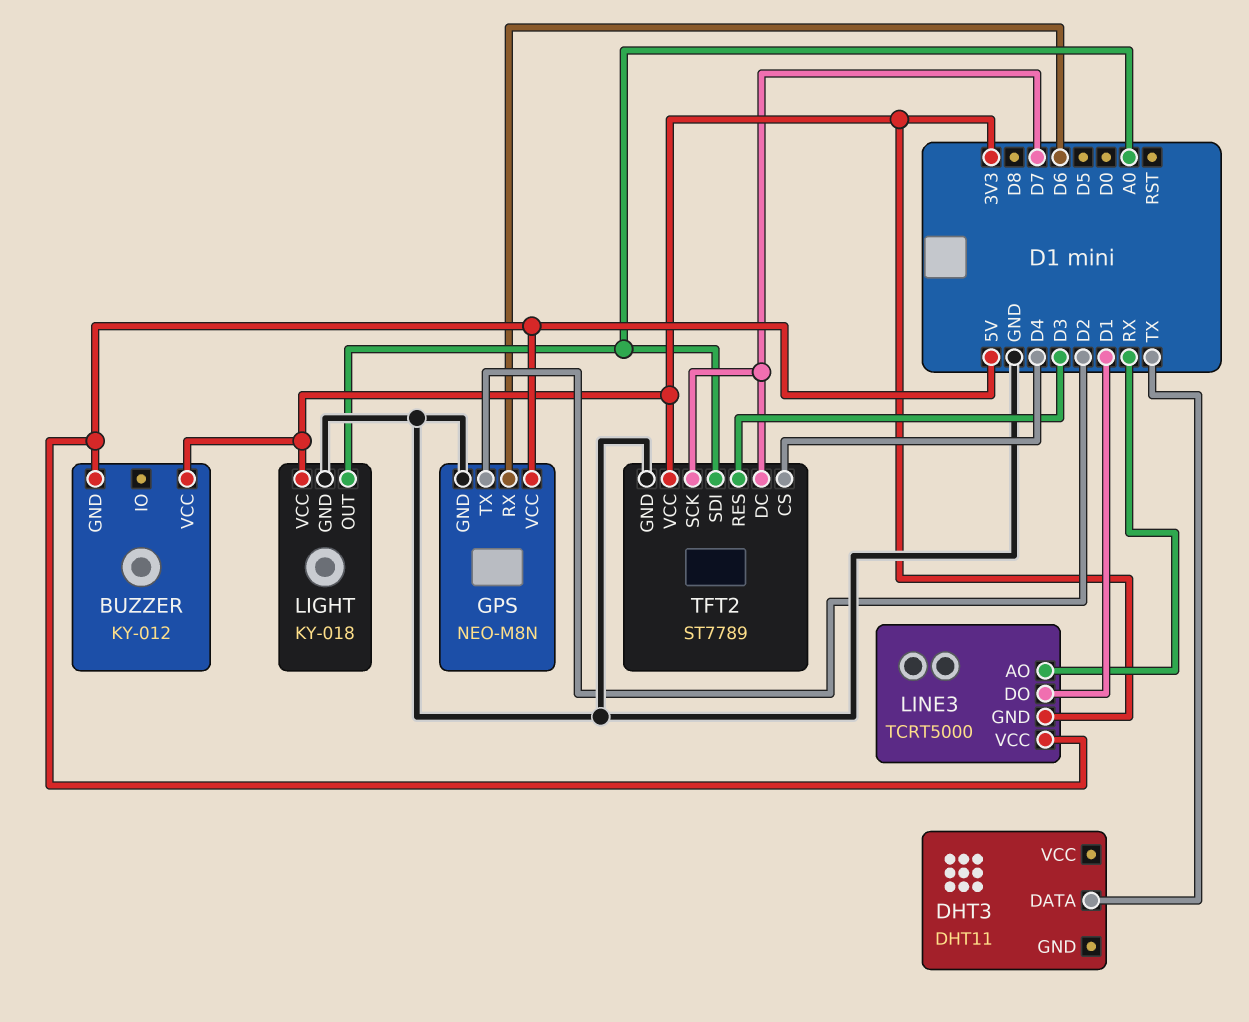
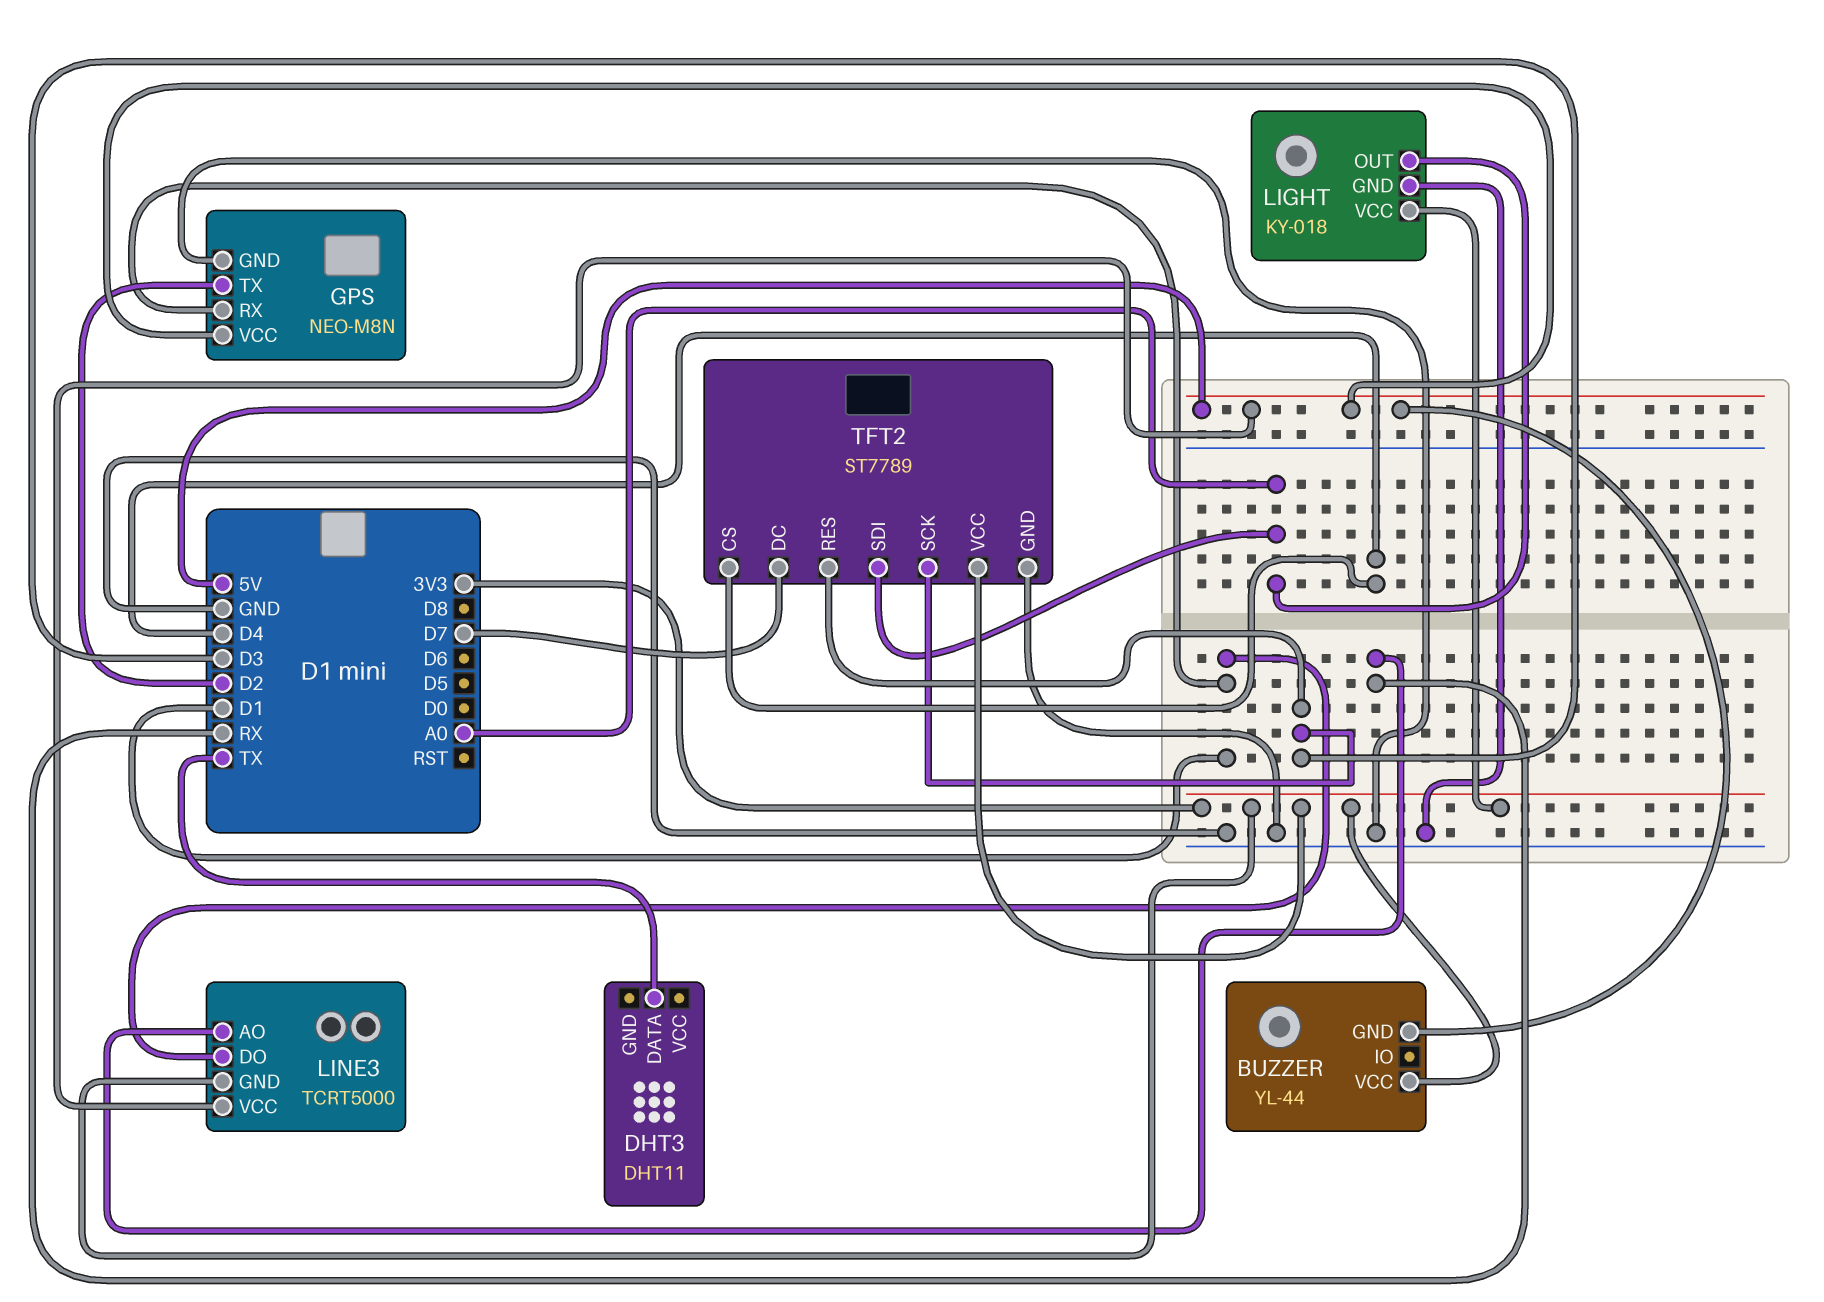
BUZZER: KY-012 -> YL-44
GPS pin RX: D6 -> D1
TFT2 pin SCK: D7 -> D3

